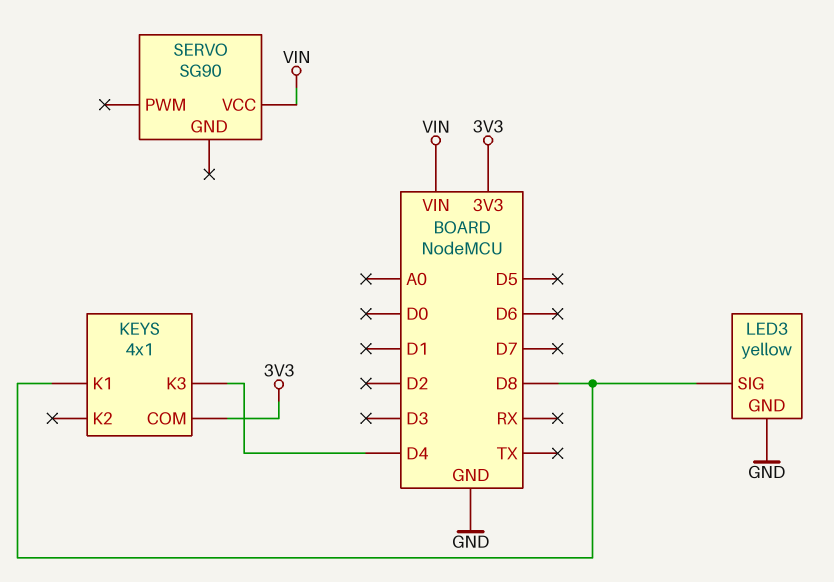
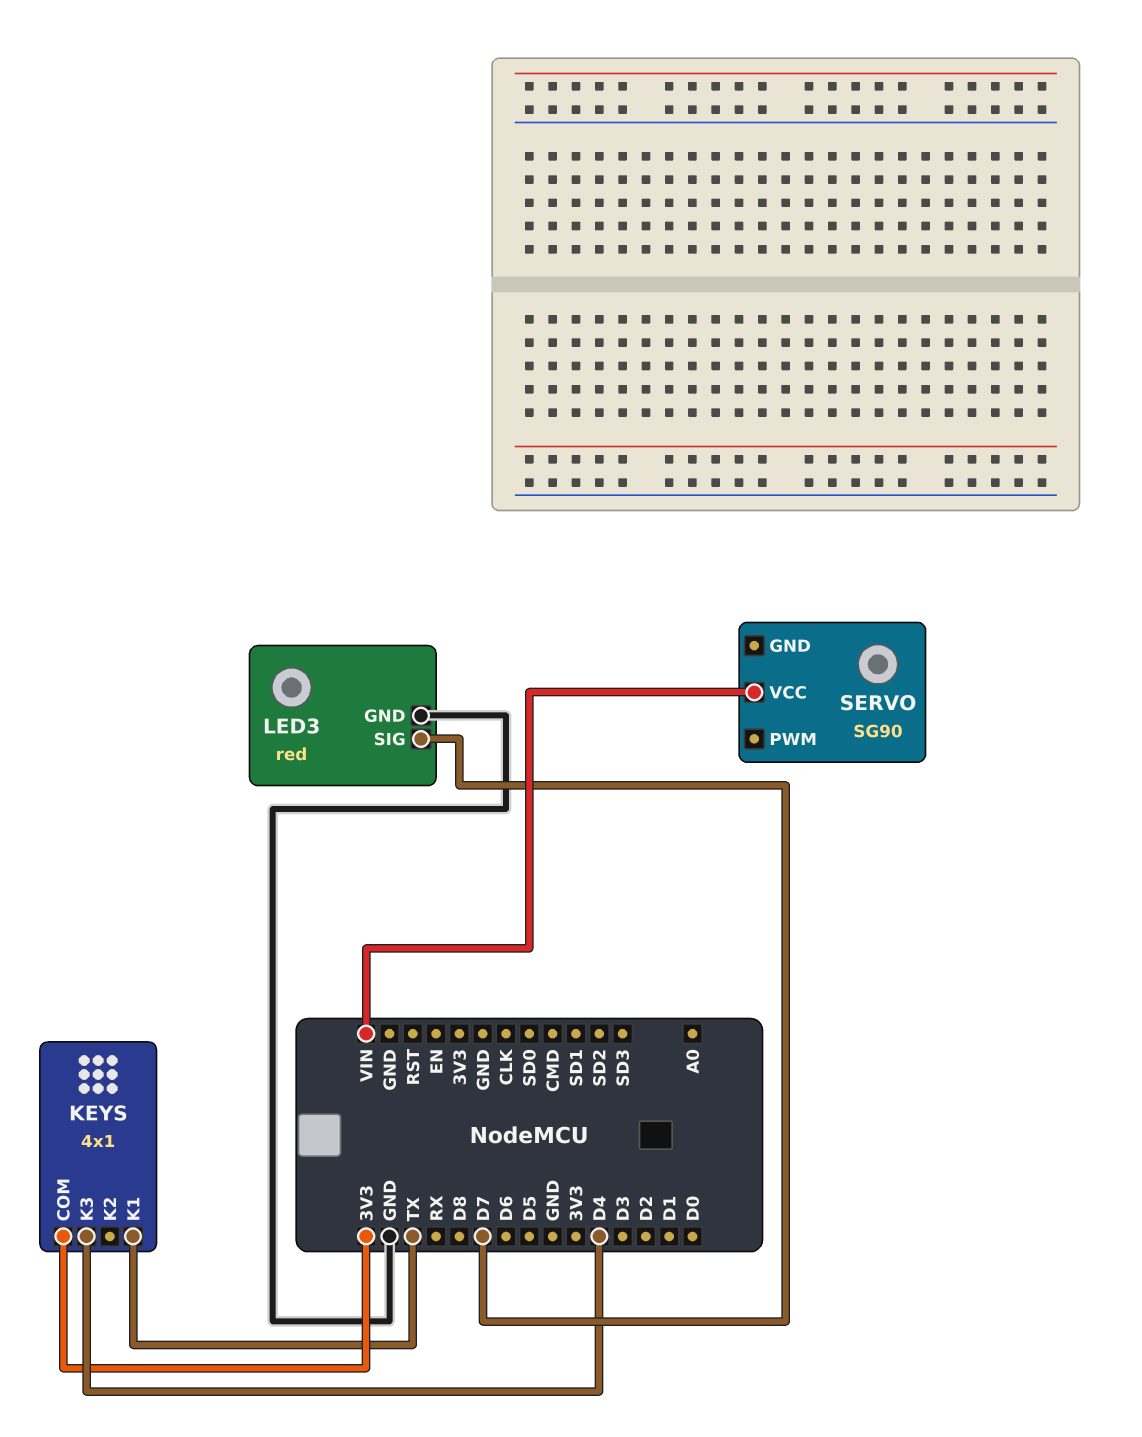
KEYS pin K1: D8 -> TX
LED3: yellow -> red
LED3 pin SIG: D8 -> D7

